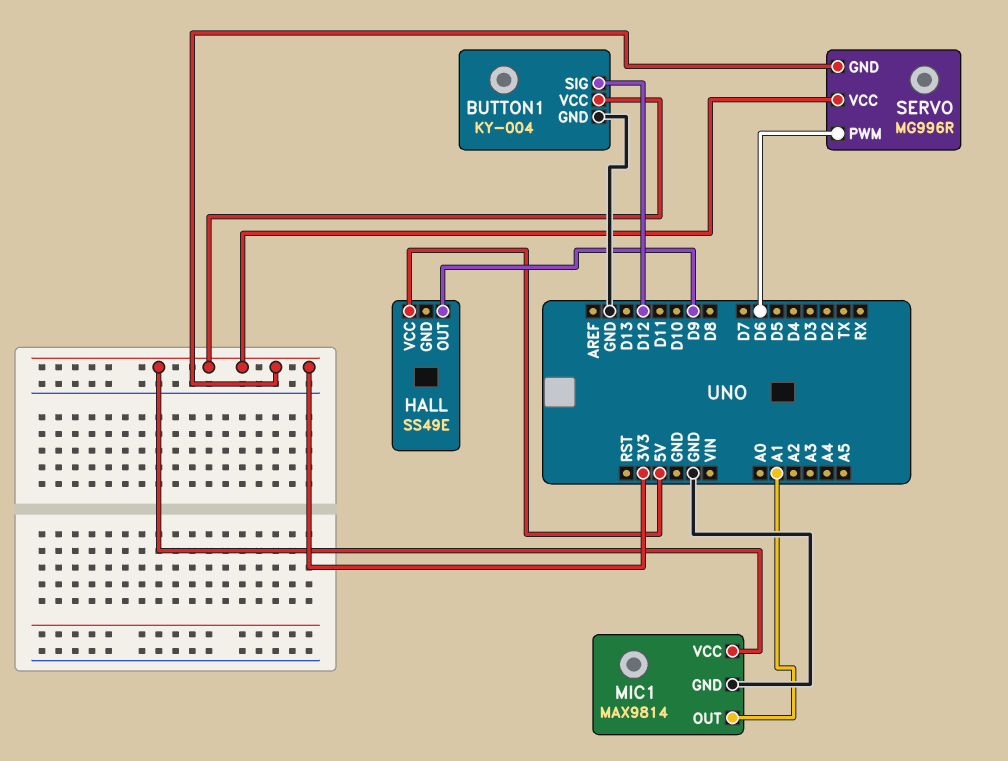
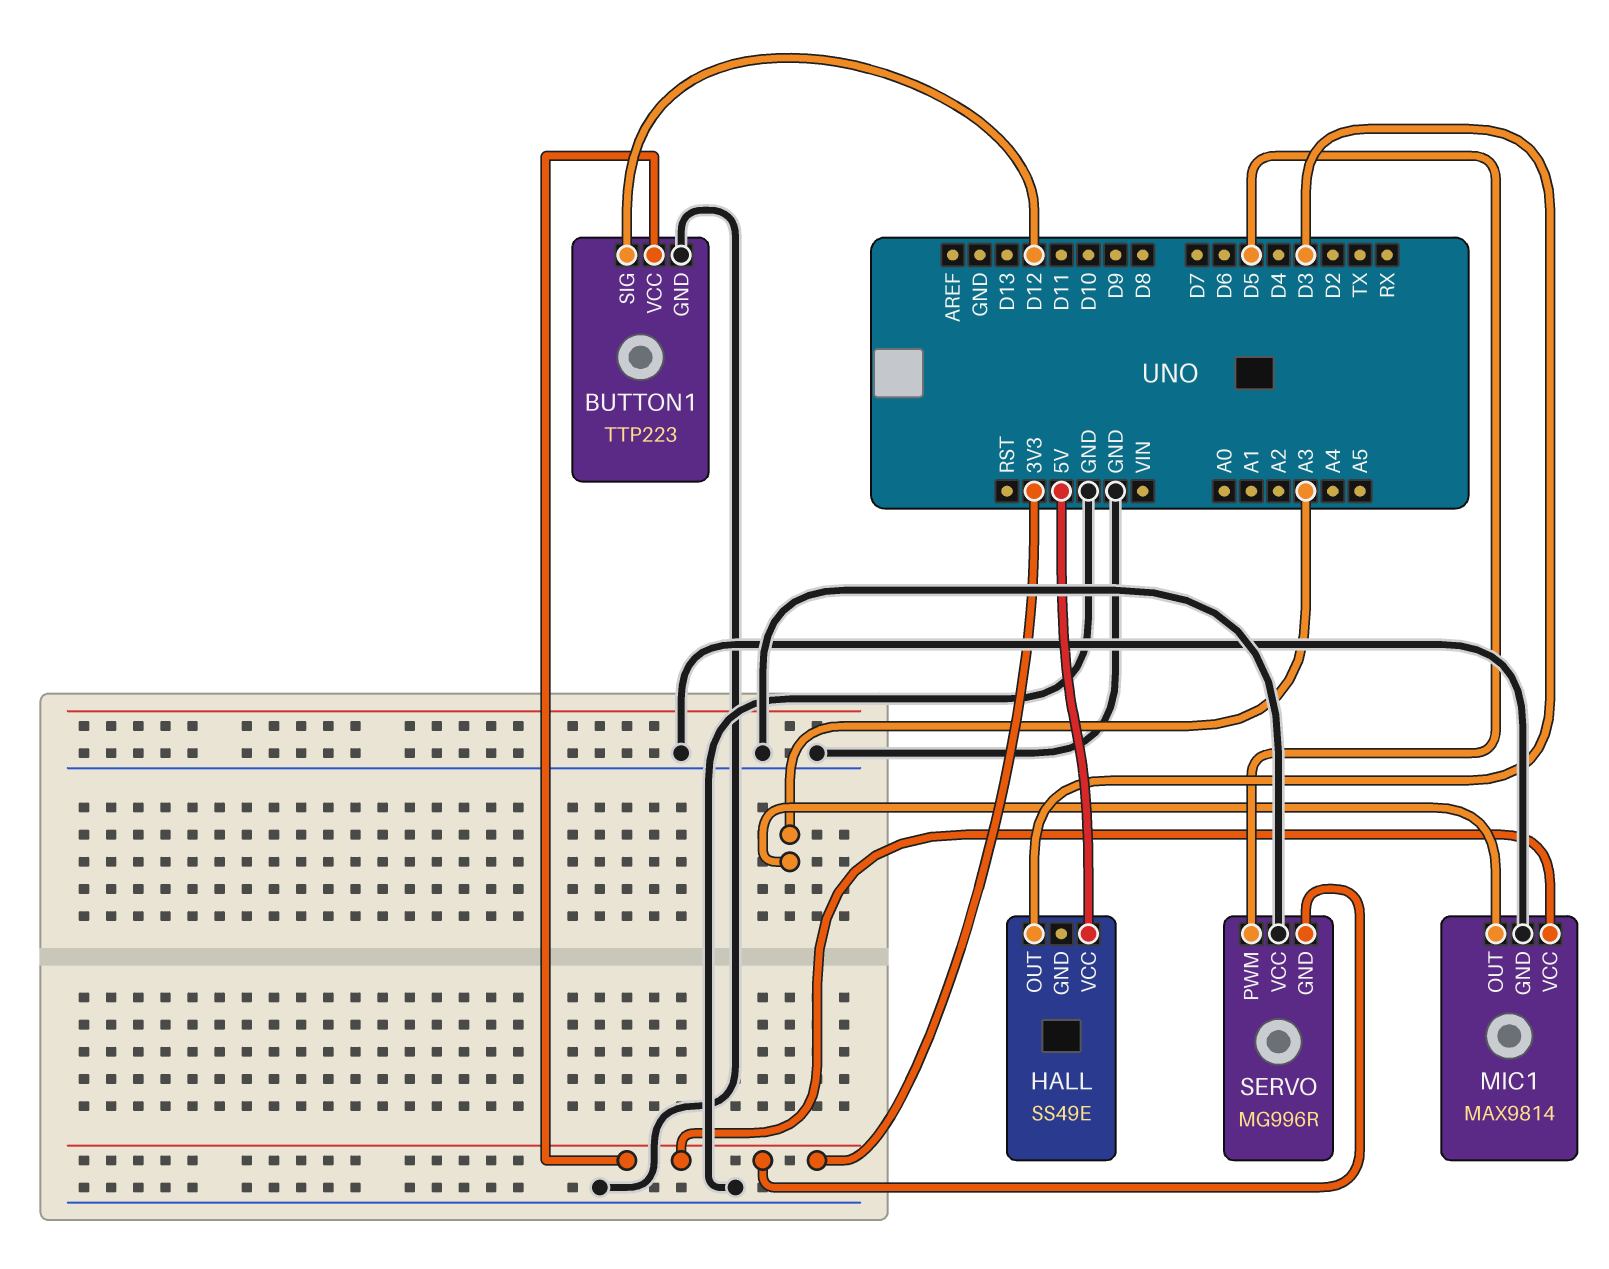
BUTTON1: KY-004 -> TTP223
HALL pin OUT: D9 -> D3
MIC1 pin OUT: A1 -> A3
SERVO pin PWM: D6 -> D5
SERVO pin VCC: 3V3 -> GND

